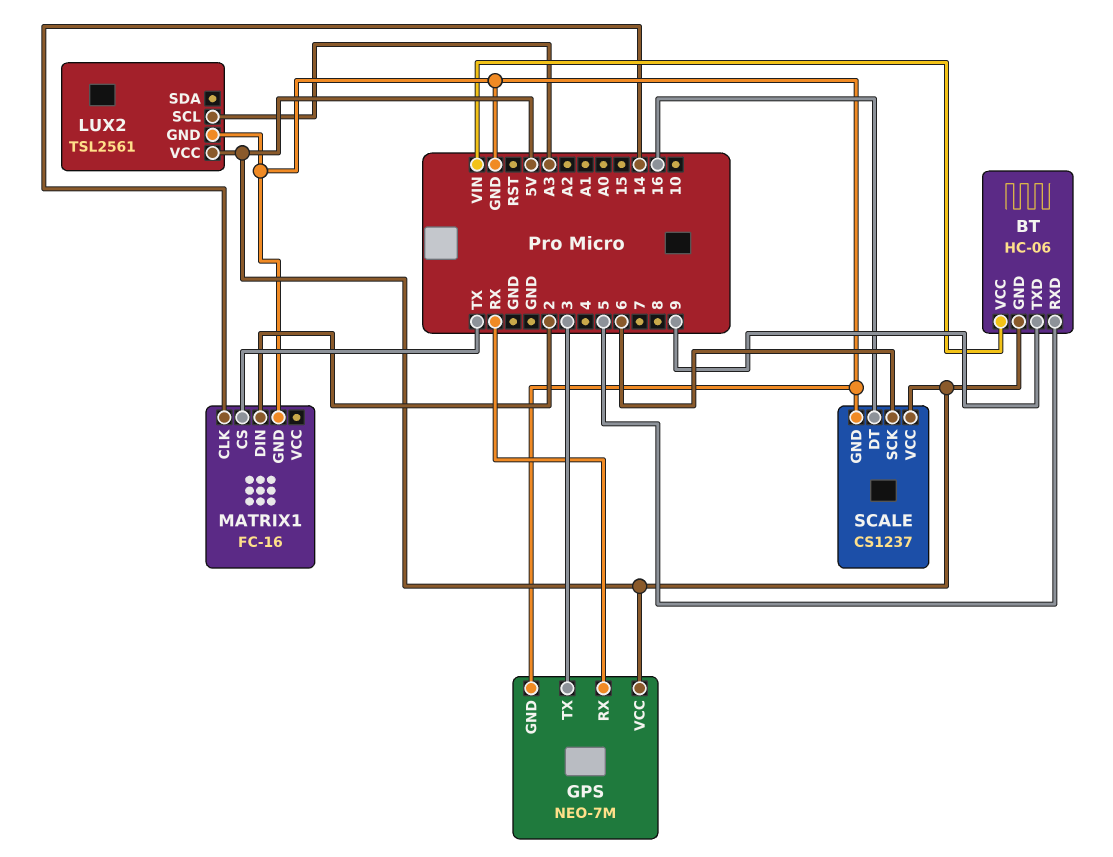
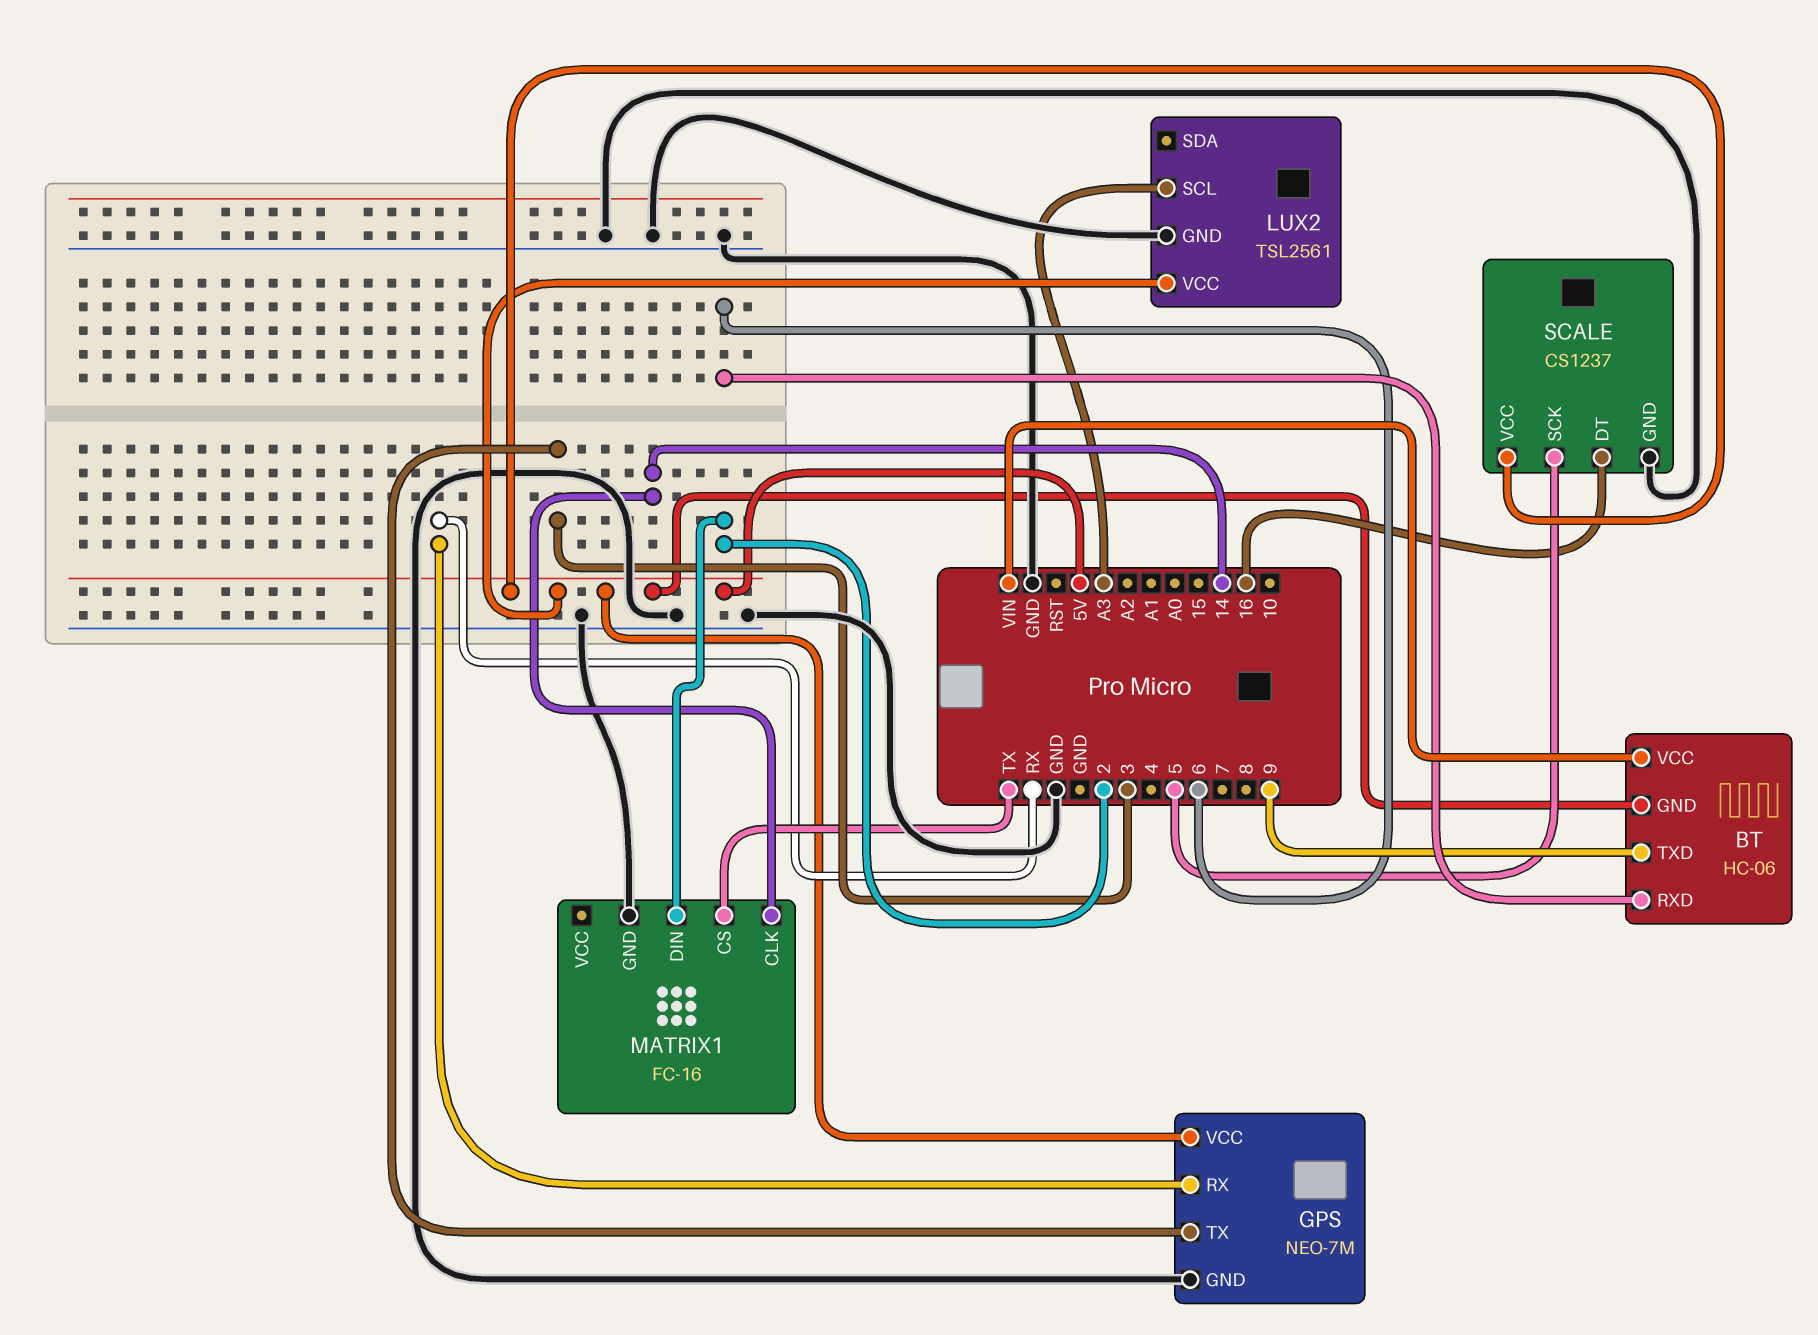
BT pin RXD: 5 -> 6
SCALE pin SCK: 6 -> 5

